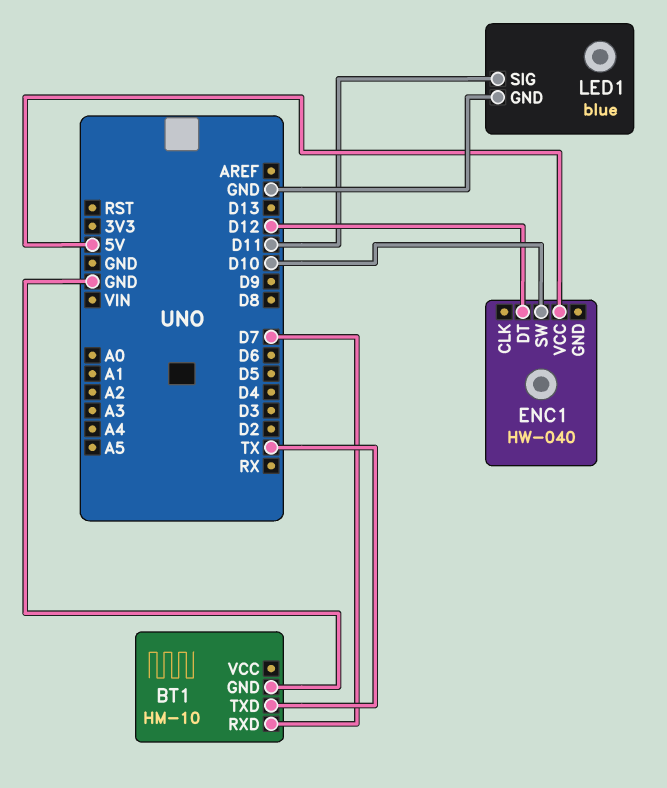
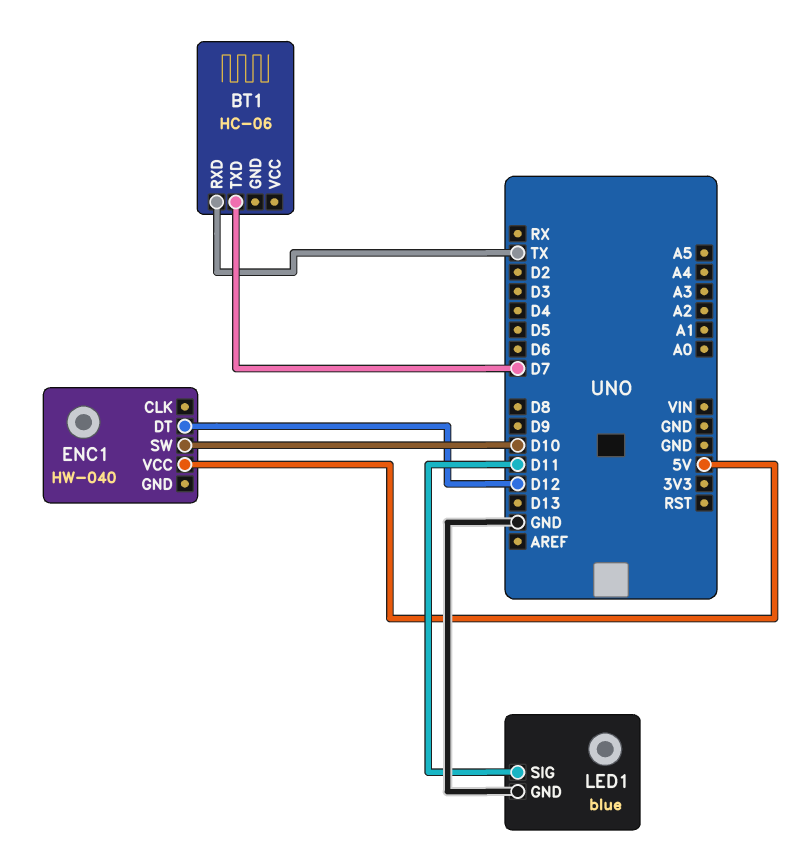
BT1: HM-10 -> HC-06
BT1 pin GND: GND -> none
BT1 pin RXD: D7 -> TX
BT1 pin TXD: TX -> D7

